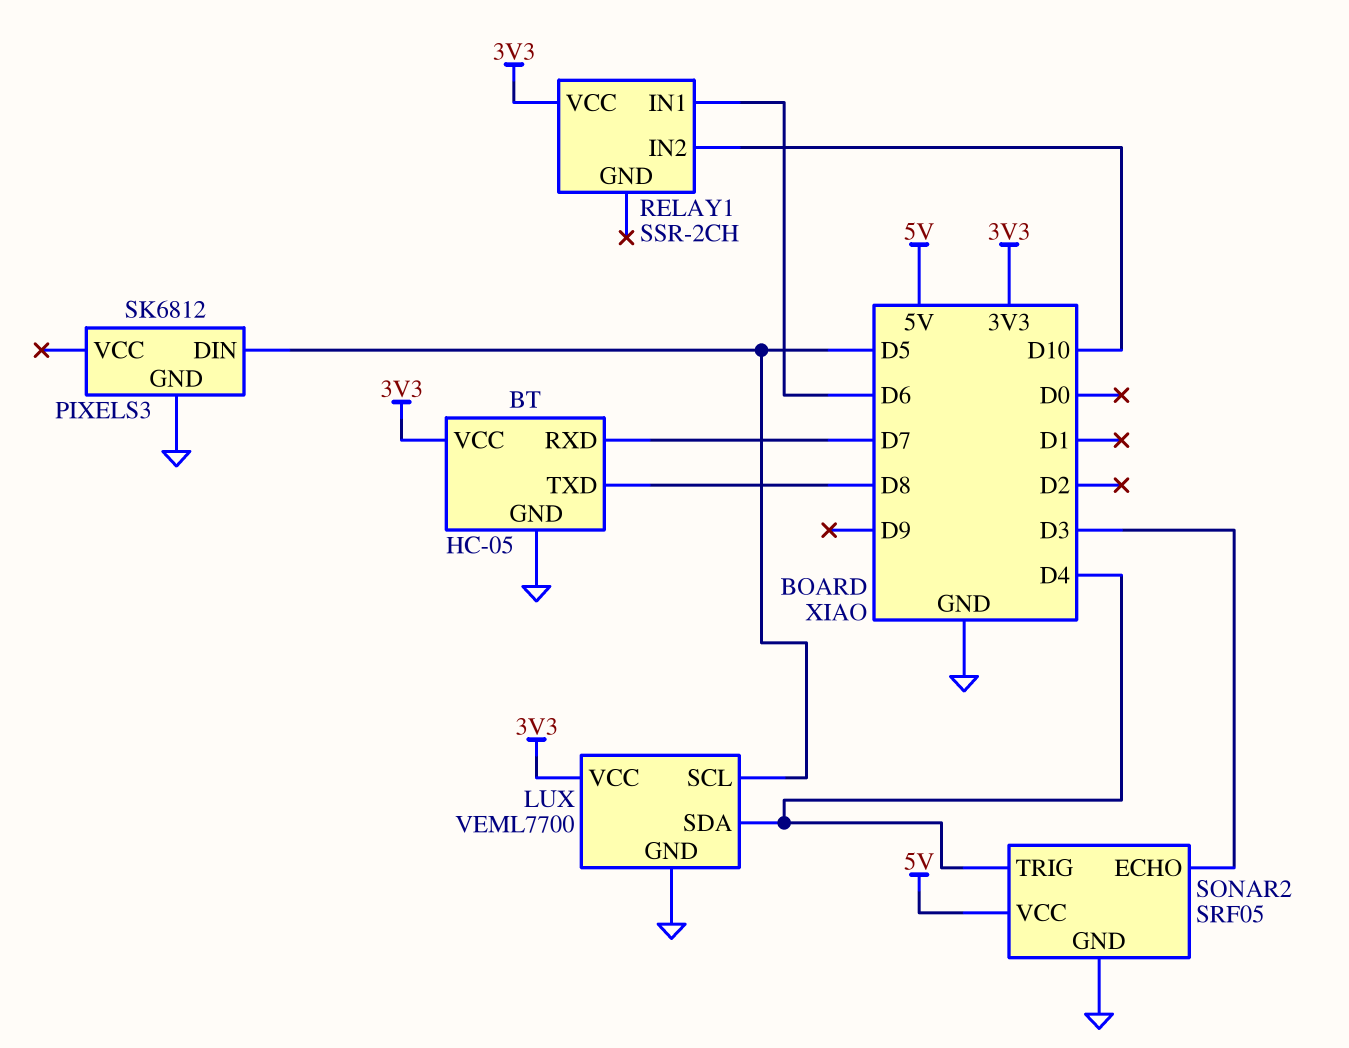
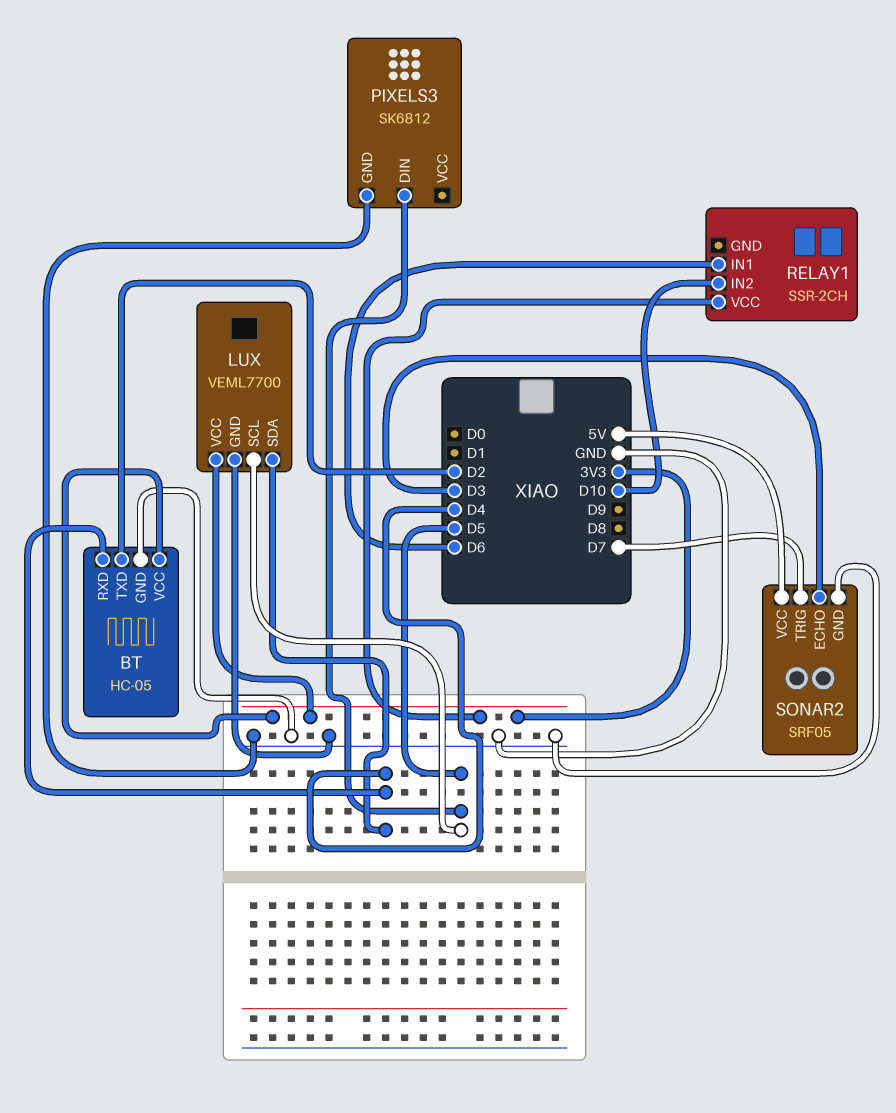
BT pin RXD: D7 -> D4
BT pin TXD: D8 -> D2
SONAR2 pin TRIG: D4 -> D7

